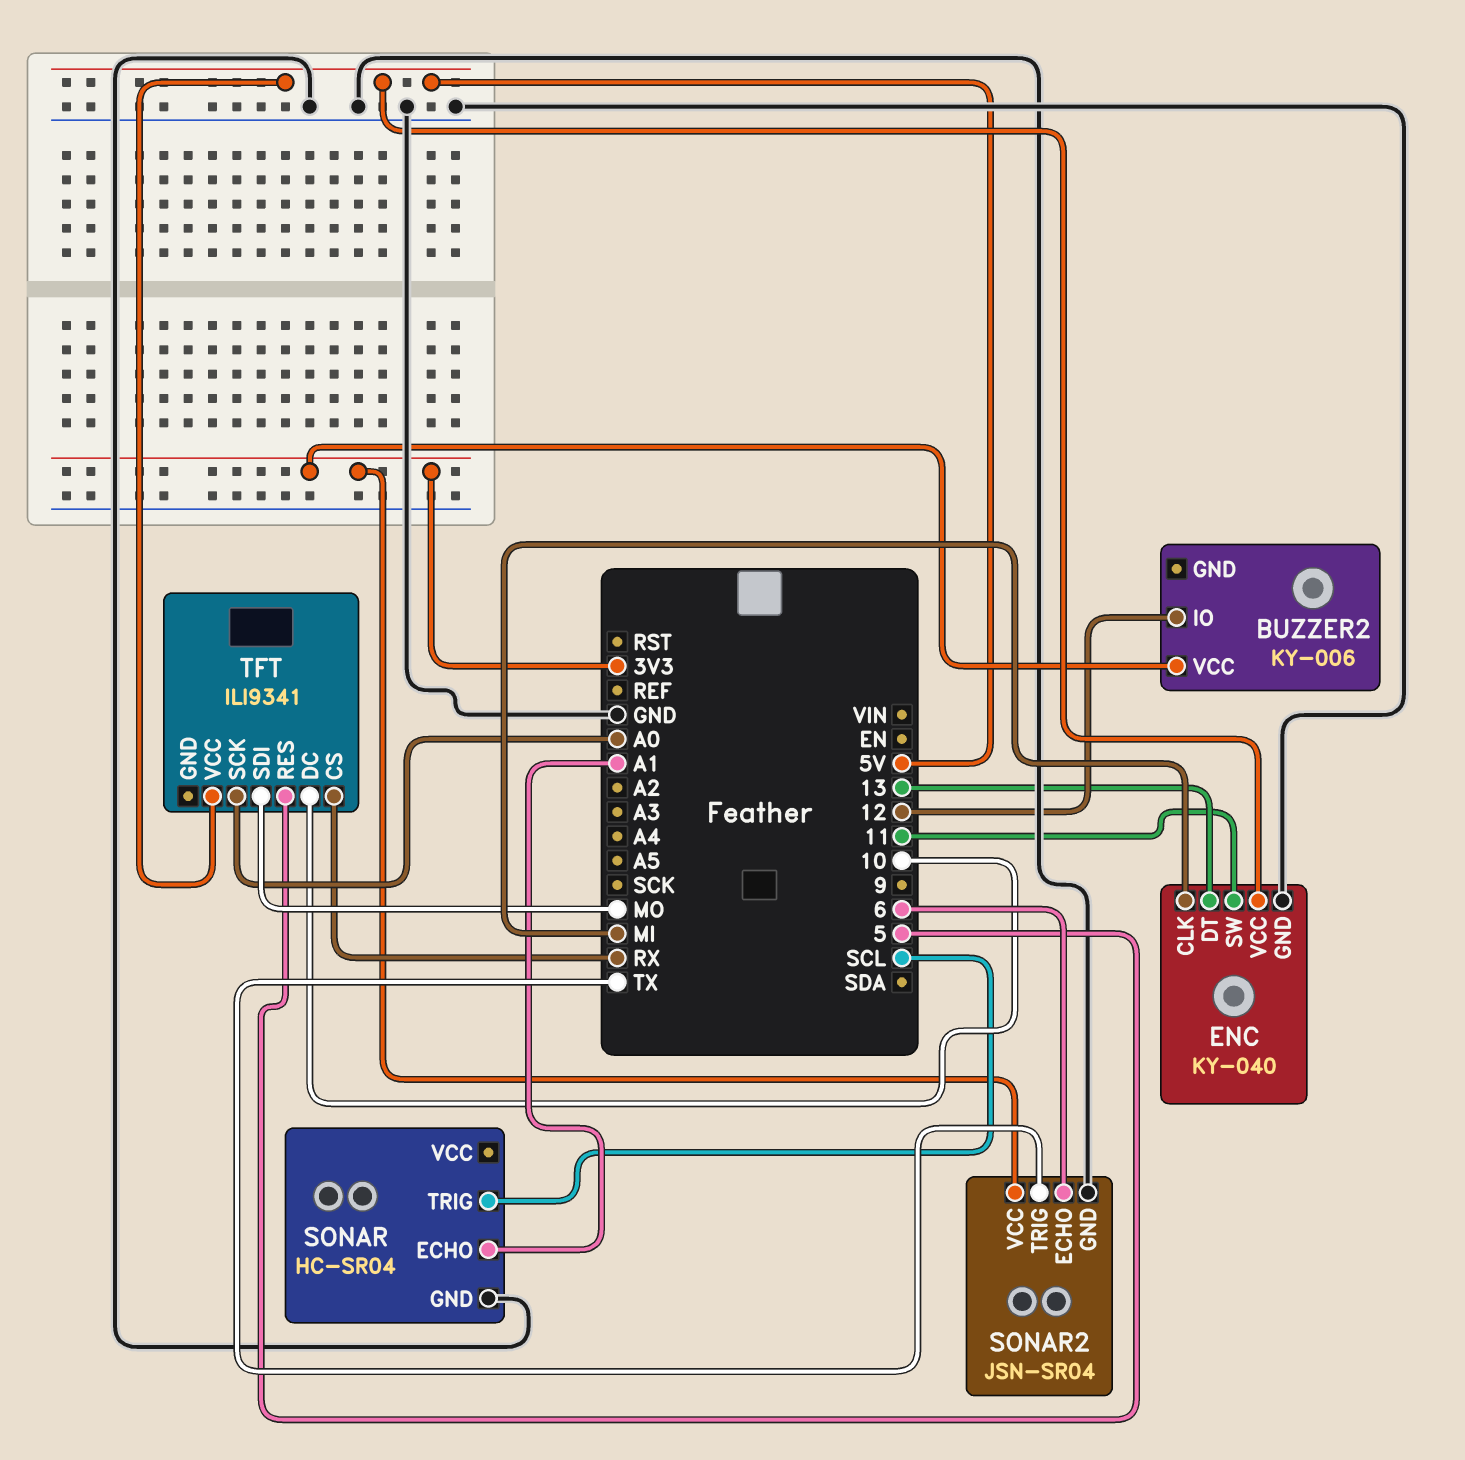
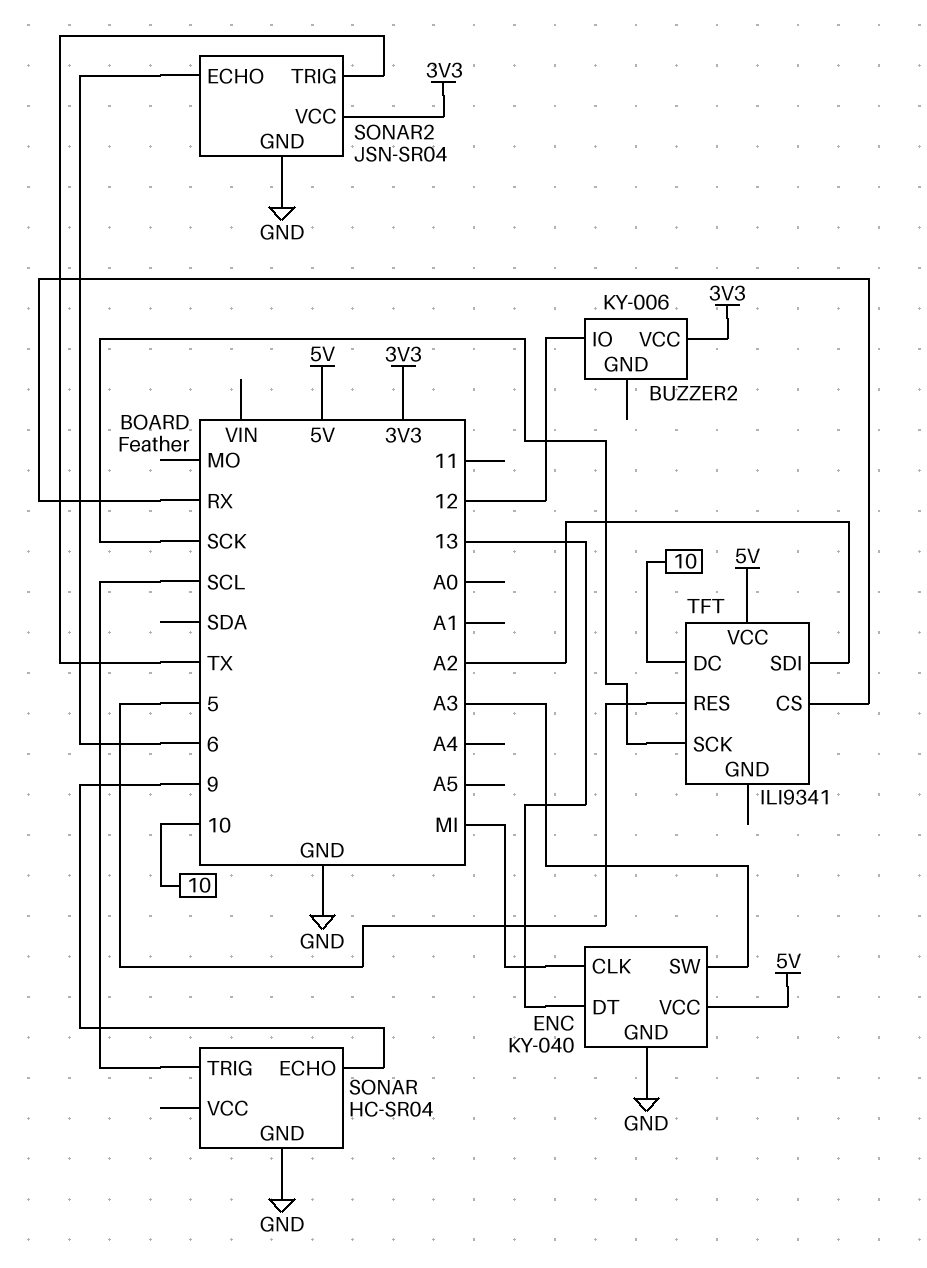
ENC pin SW: 11 -> A3
SONAR pin ECHO: A1 -> 9
TFT pin SCK: A0 -> SCK
TFT pin SDI: MO -> A2

